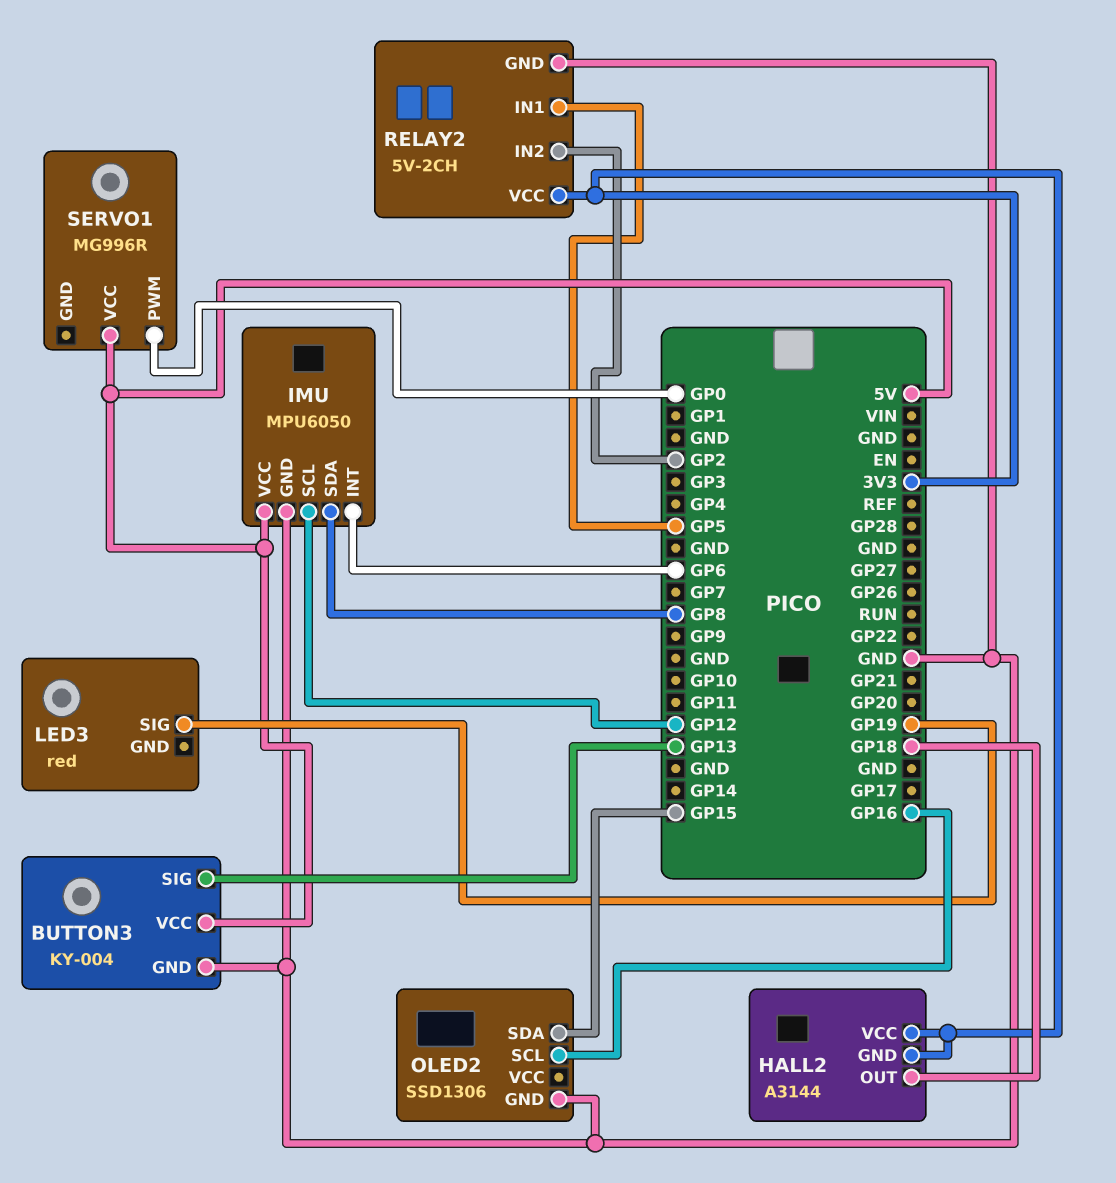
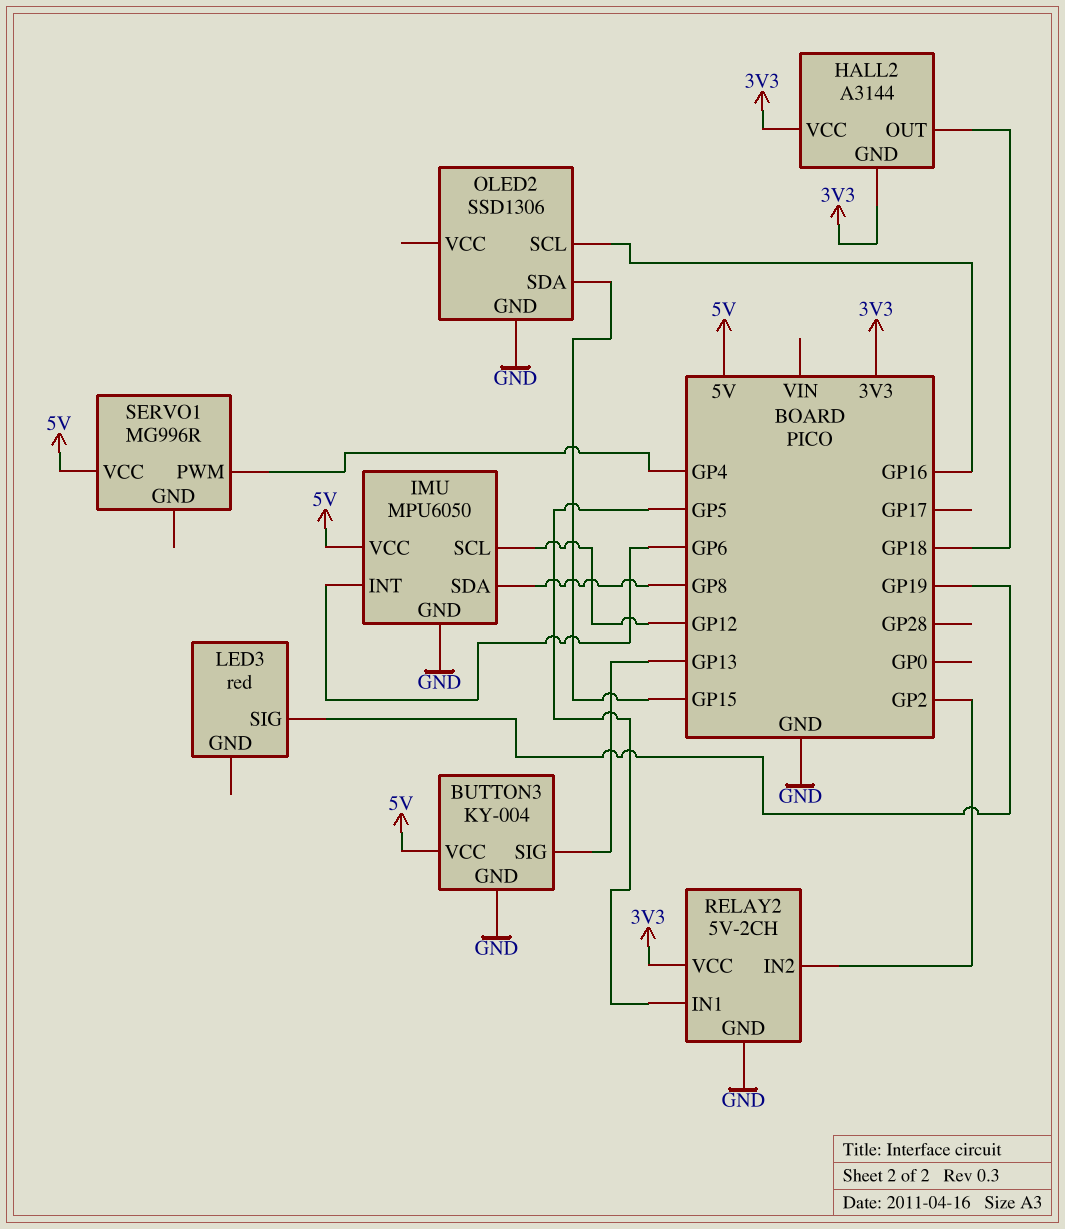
SERVO1 pin PWM: GP0 -> GP4

